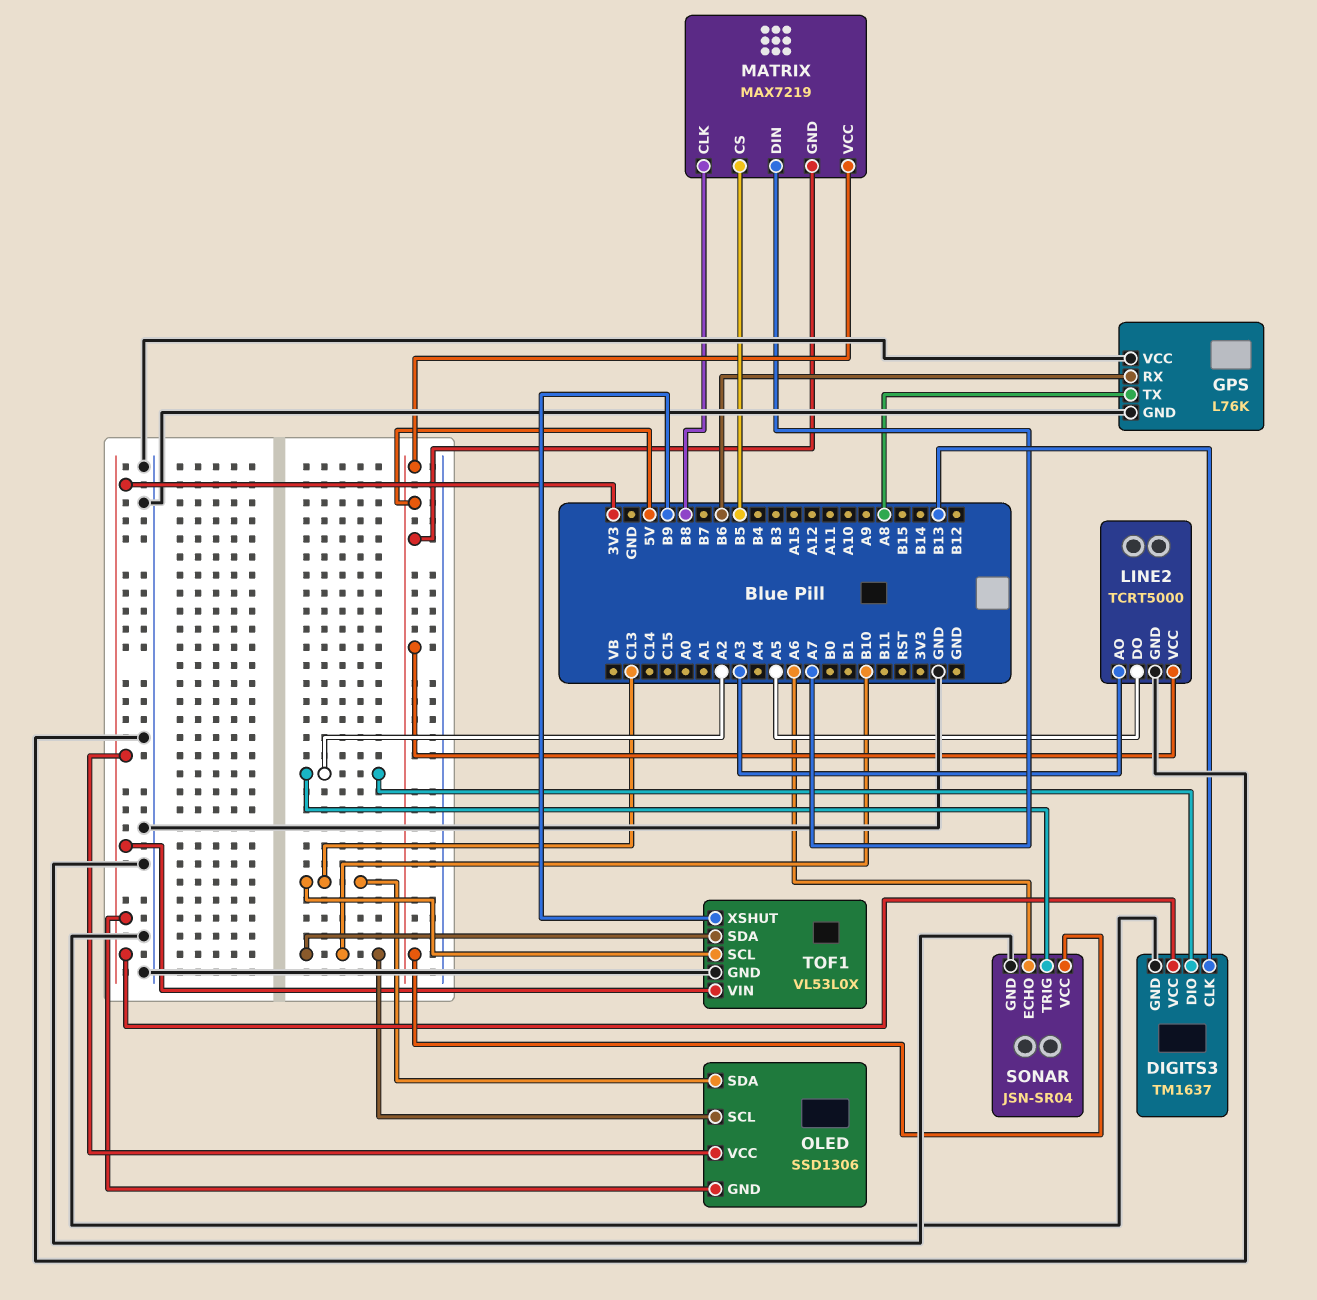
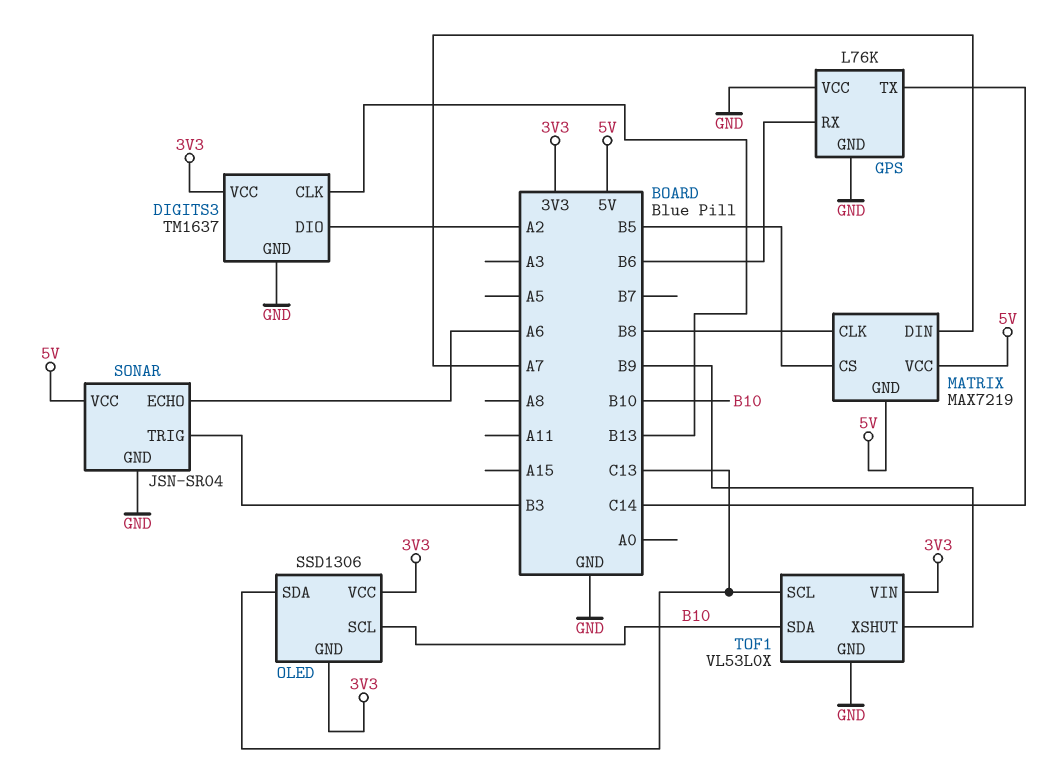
GPS pin TX: A8 -> C14
LINE2: TCRT5000 -> none
LINE2 pin AO: A3 -> none
LINE2 pin DO: A5 -> none
LINE2 pin GND: GND -> none
LINE2 pin VCC: 5V -> none
SONAR pin TRIG: A2 -> B3

